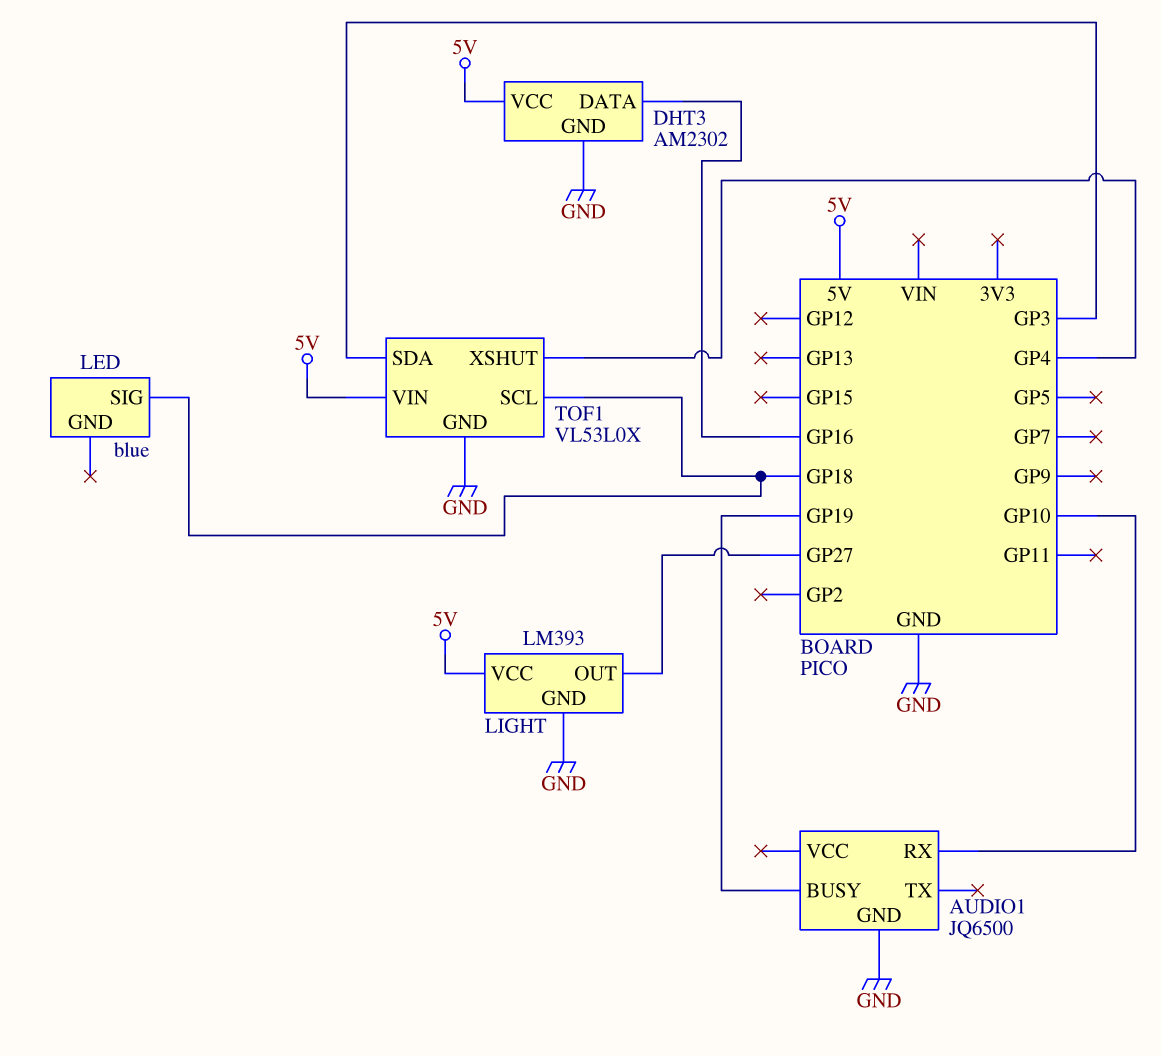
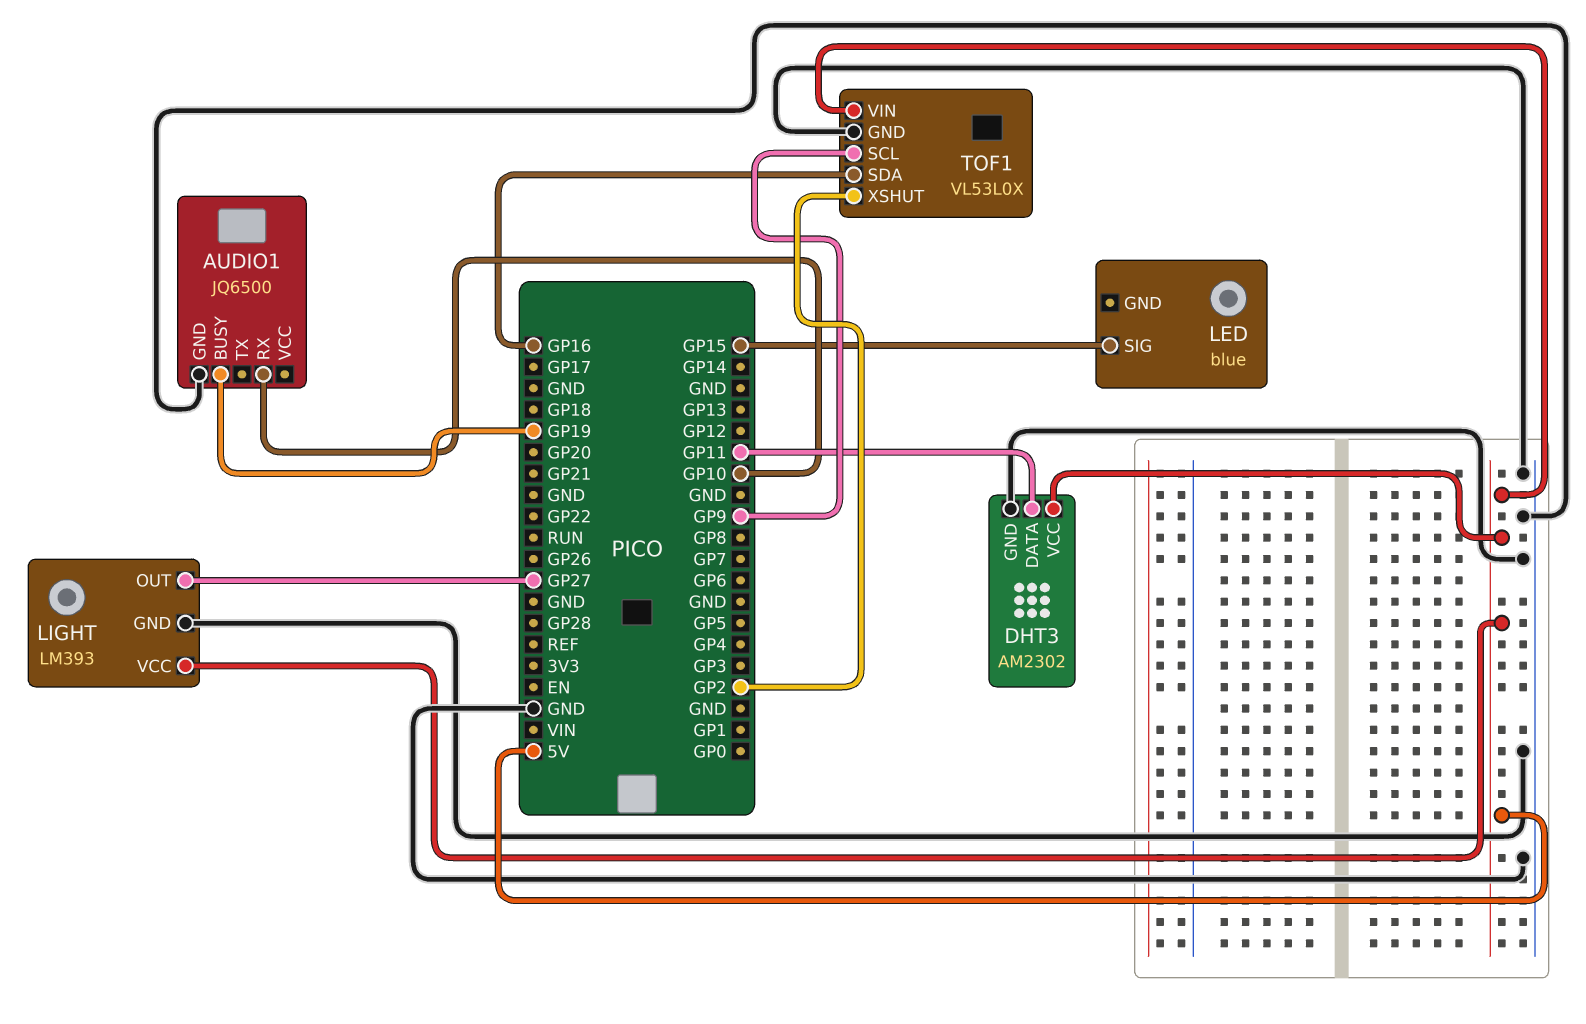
DHT3 pin DATA: GP16 -> GP11
LED pin SIG: GP18 -> GP15
TOF1 pin SCL: GP18 -> GP9
TOF1 pin SDA: GP3 -> GP16
TOF1 pin XSHUT: GP4 -> GP2

